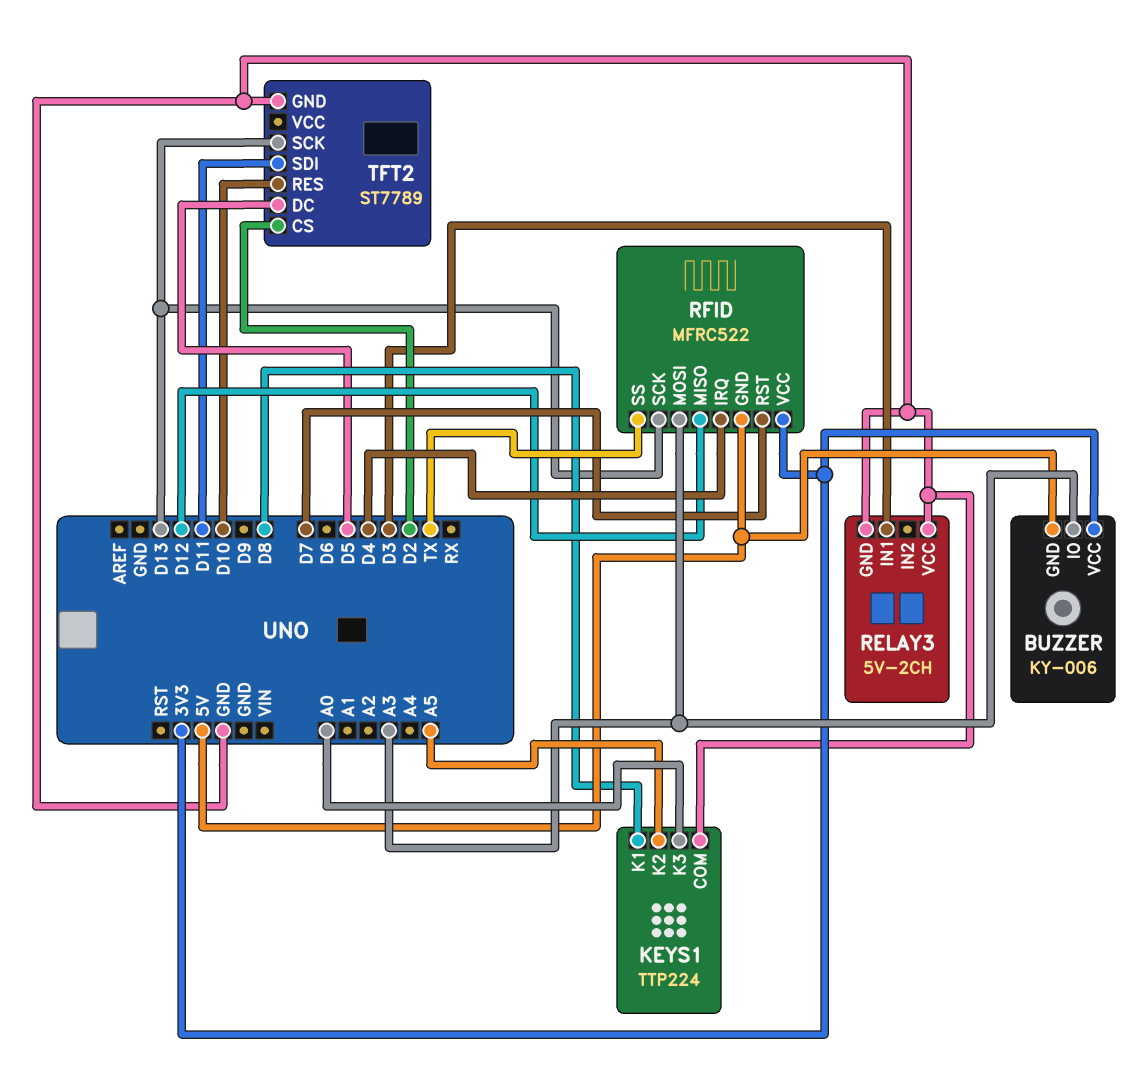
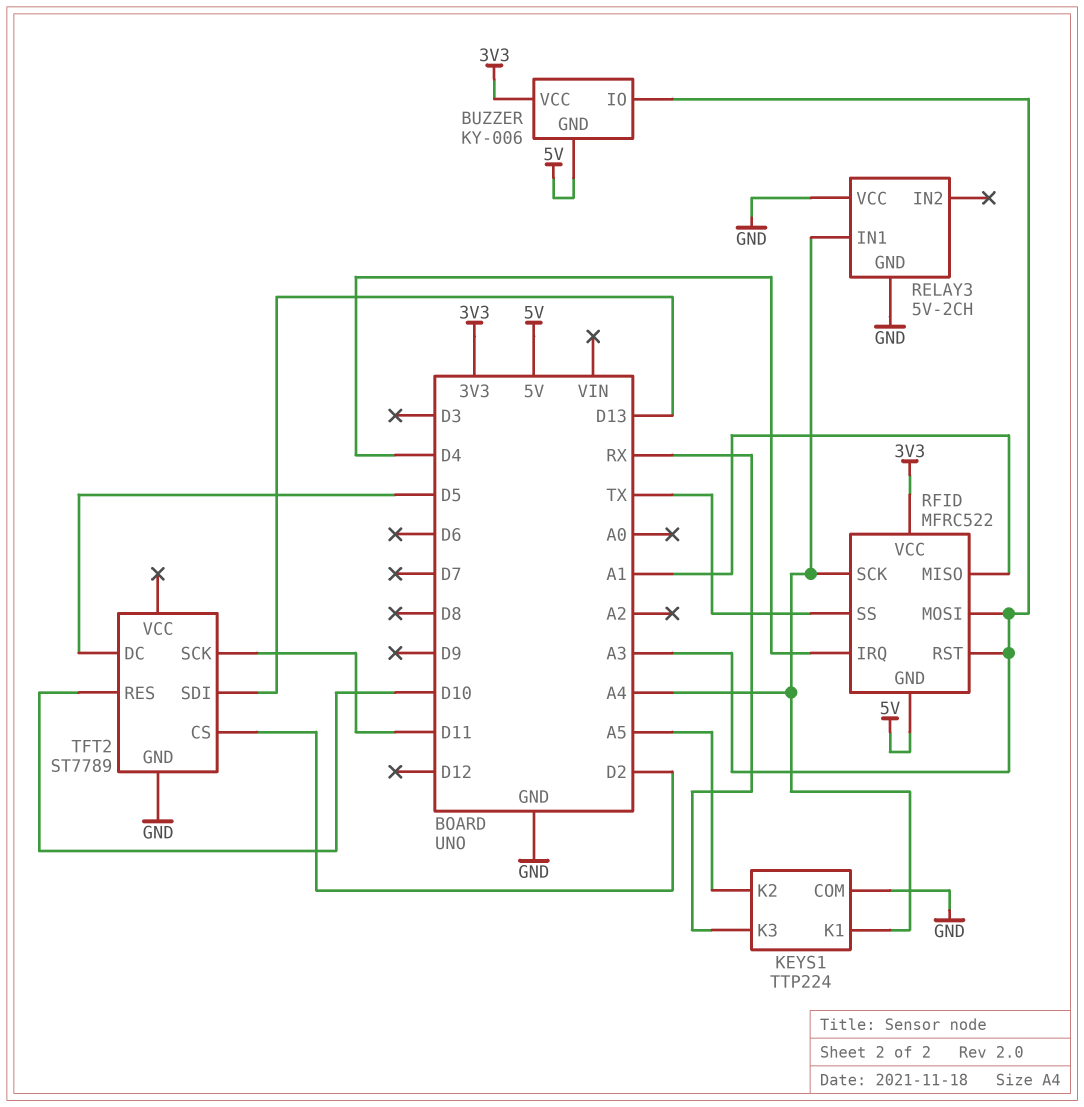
KEYS1 pin K1: D8 -> A4
KEYS1 pin K3: A0 -> RX
RELAY3 pin IN1: D3 -> A4
RFID pin MISO: D12 -> A1
RFID pin RST: D7 -> A3
RFID pin SCK: D13 -> A4
TFT2 pin SCK: D13 -> D11
TFT2 pin SDI: D11 -> D13

